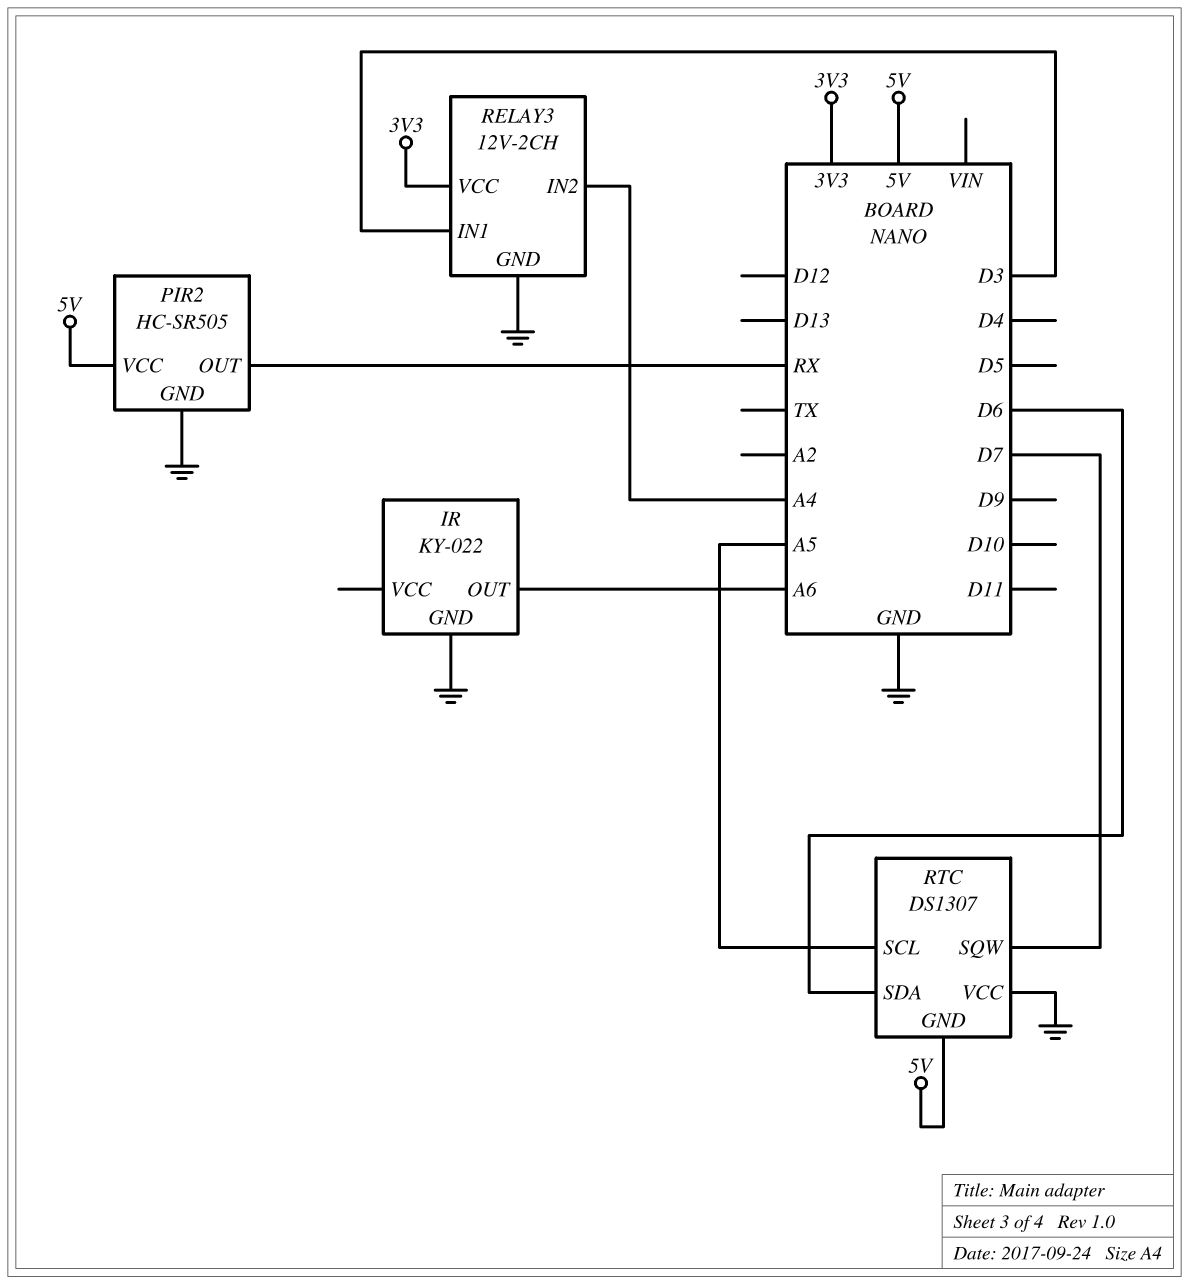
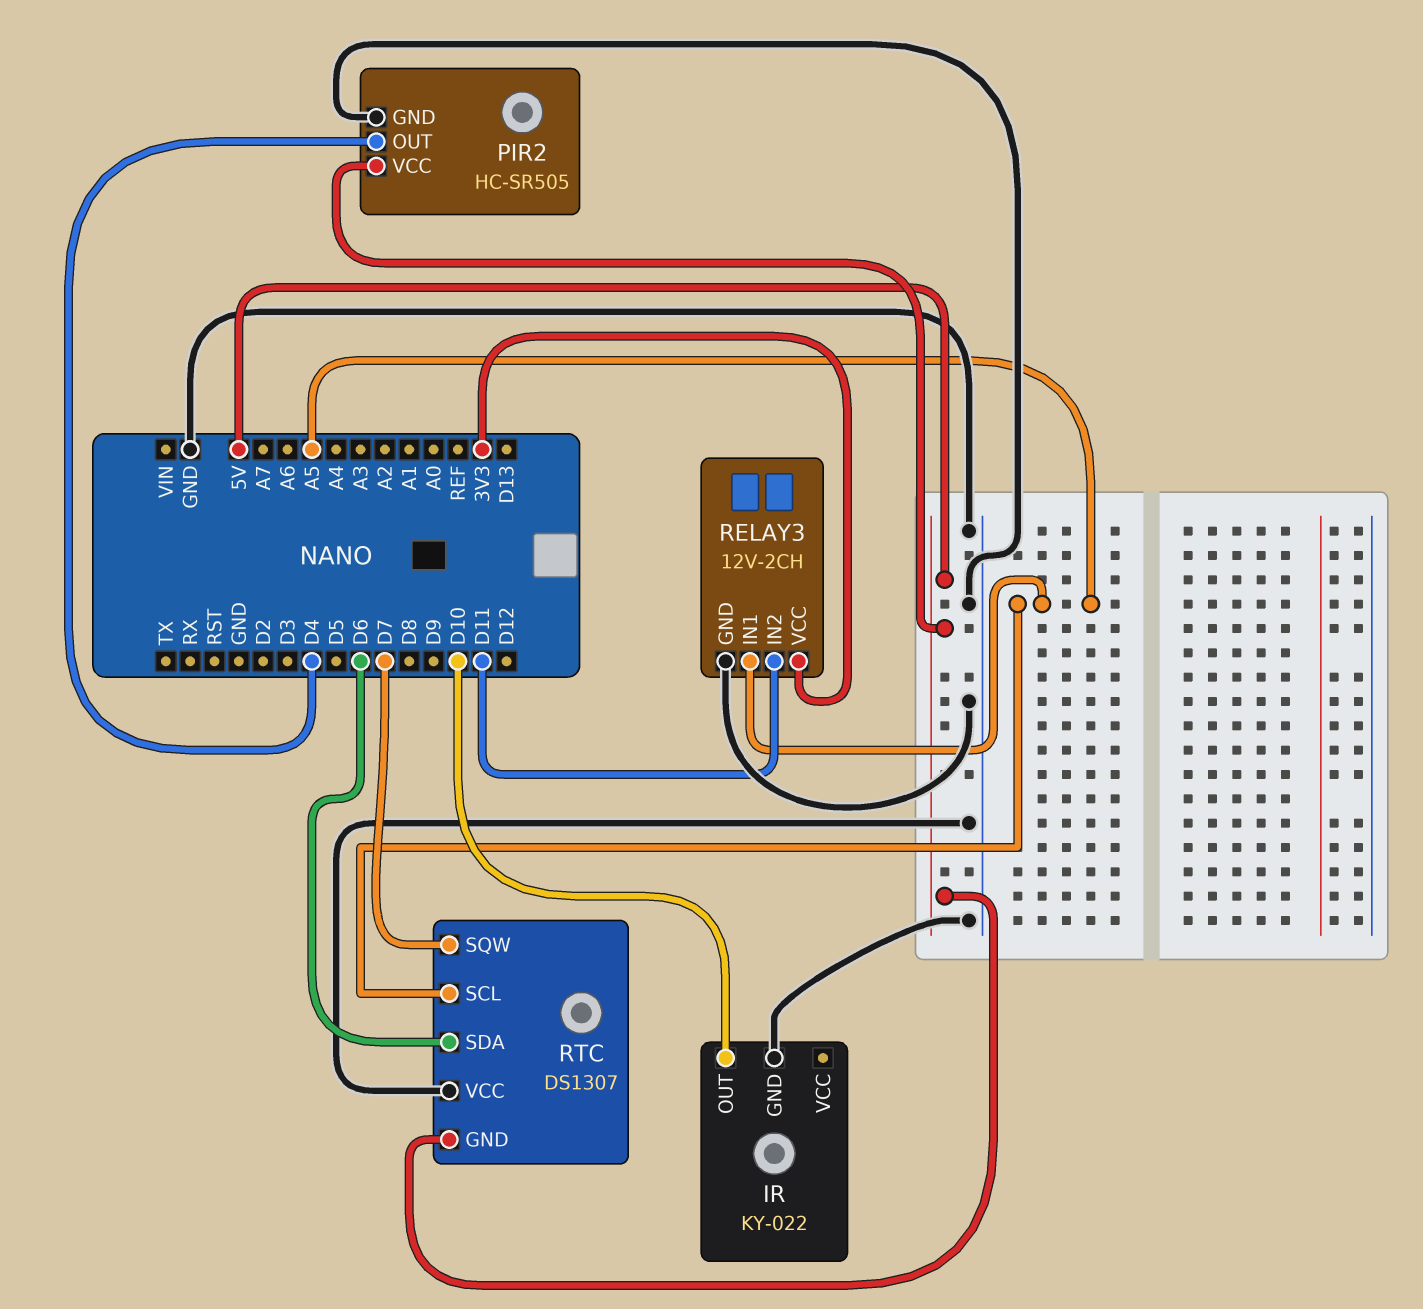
IR pin OUT: A6 -> D10
PIR2 pin OUT: RX -> D4
RELAY3 pin IN1: D3 -> A5
RELAY3 pin IN2: A4 -> D11

